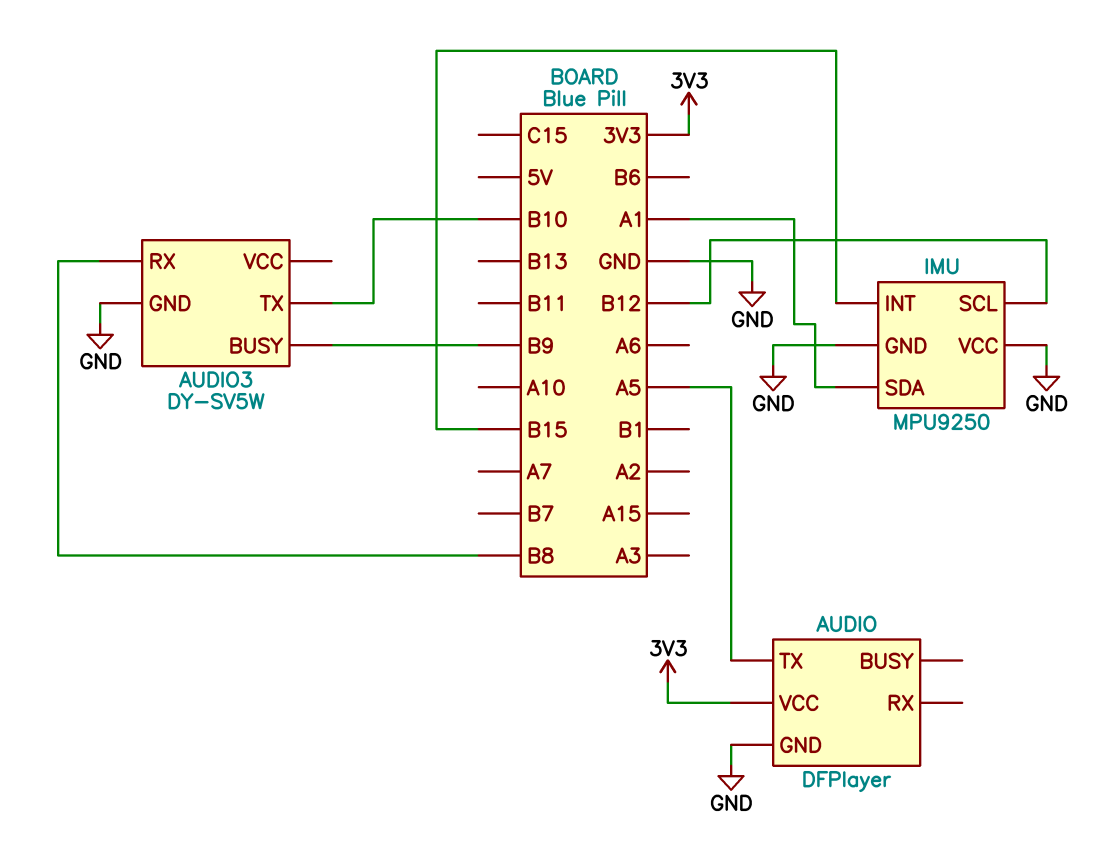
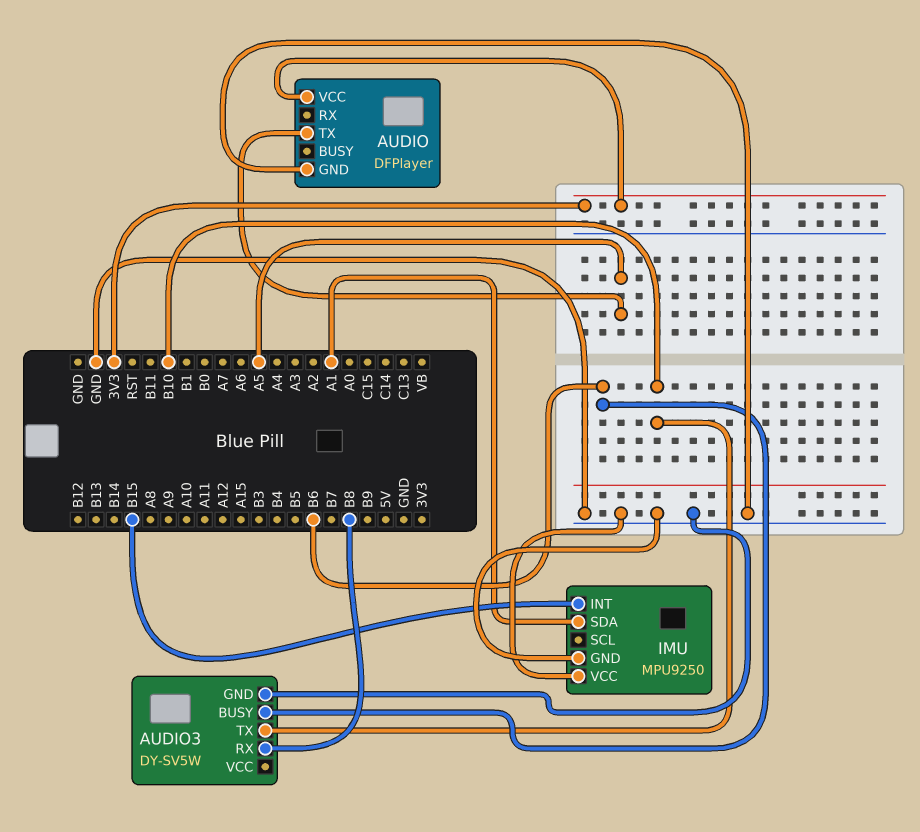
AUDIO3 pin BUSY: B9 -> B6
IMU pin SCL: B12 -> none

